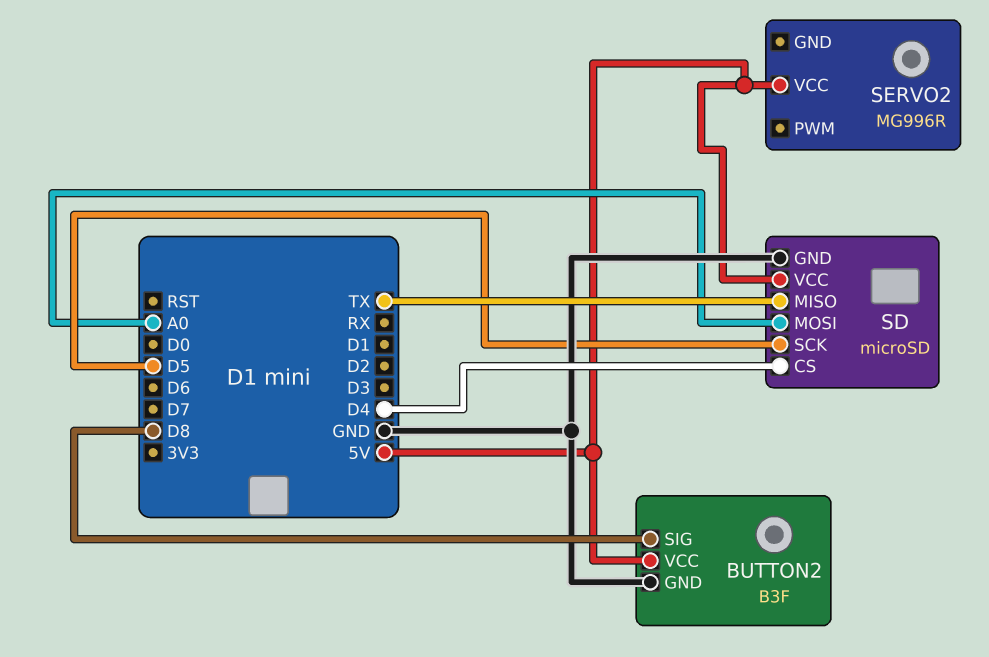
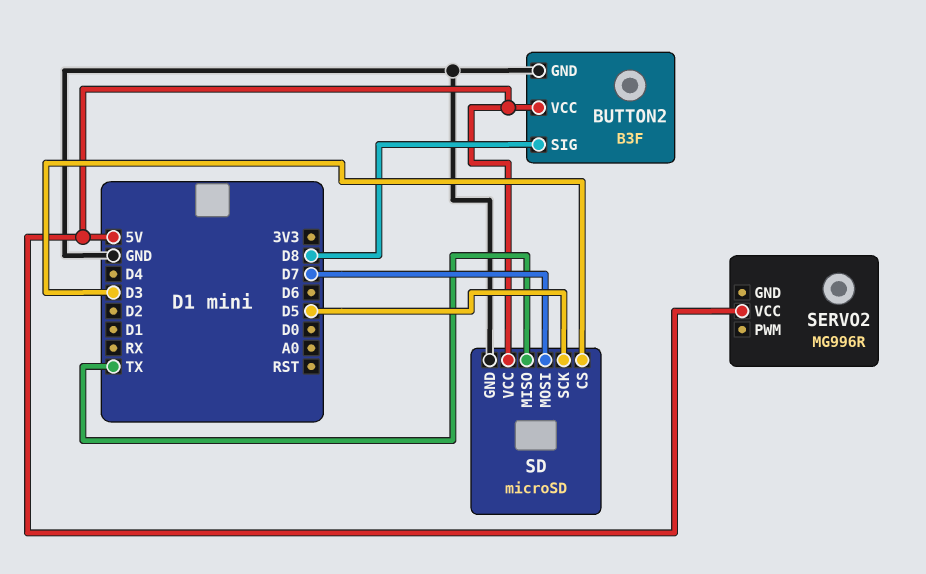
SD pin CS: D4 -> D3
SD pin MOSI: A0 -> D7

